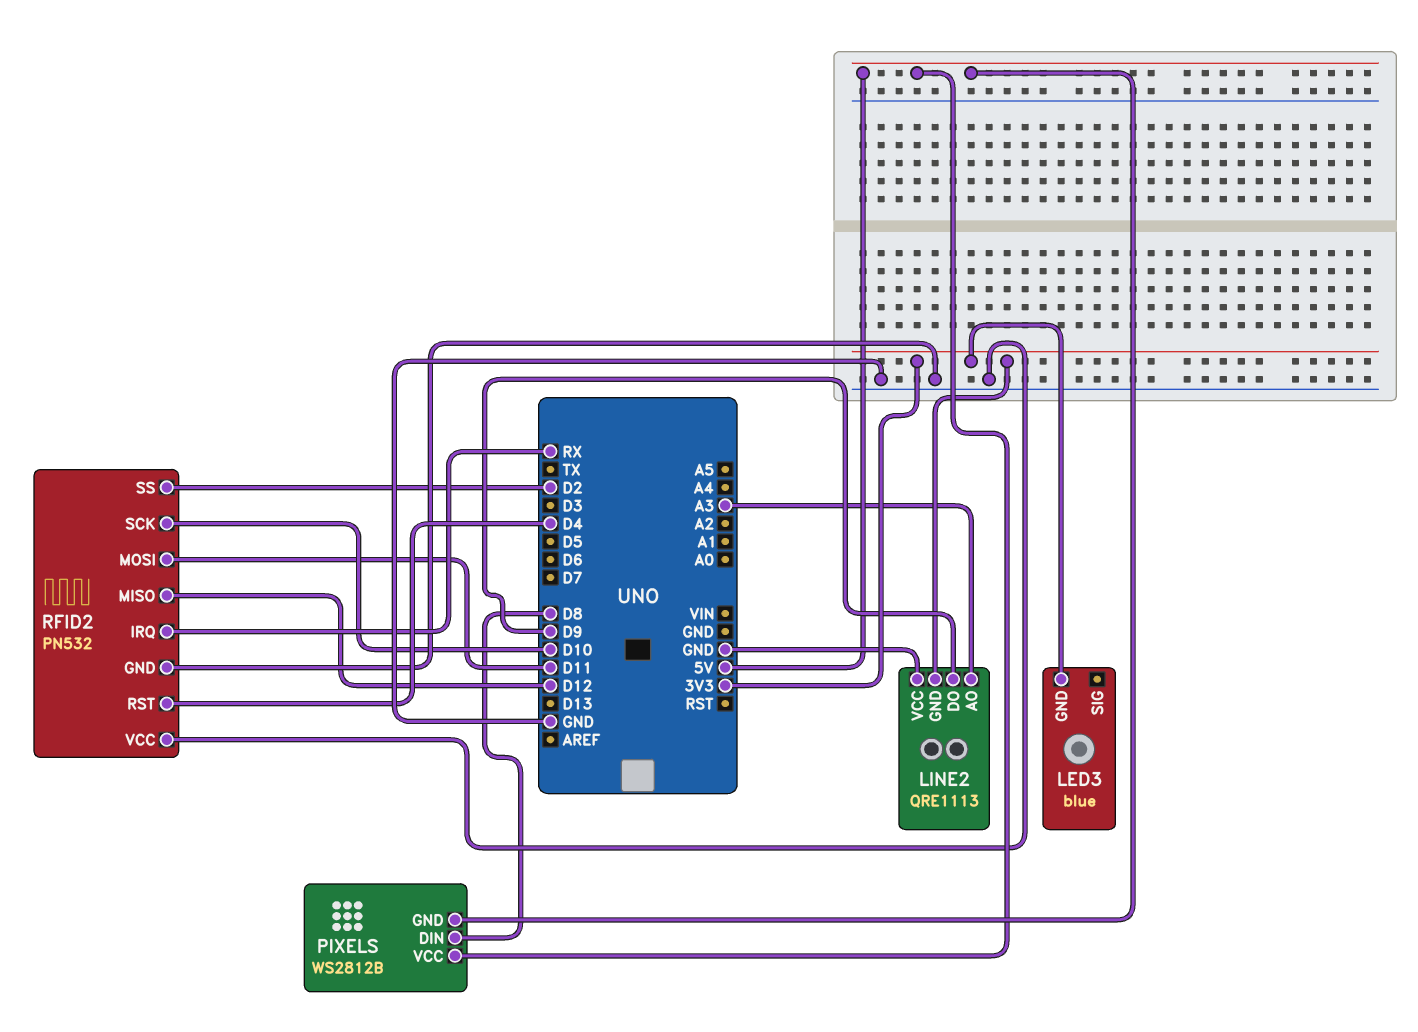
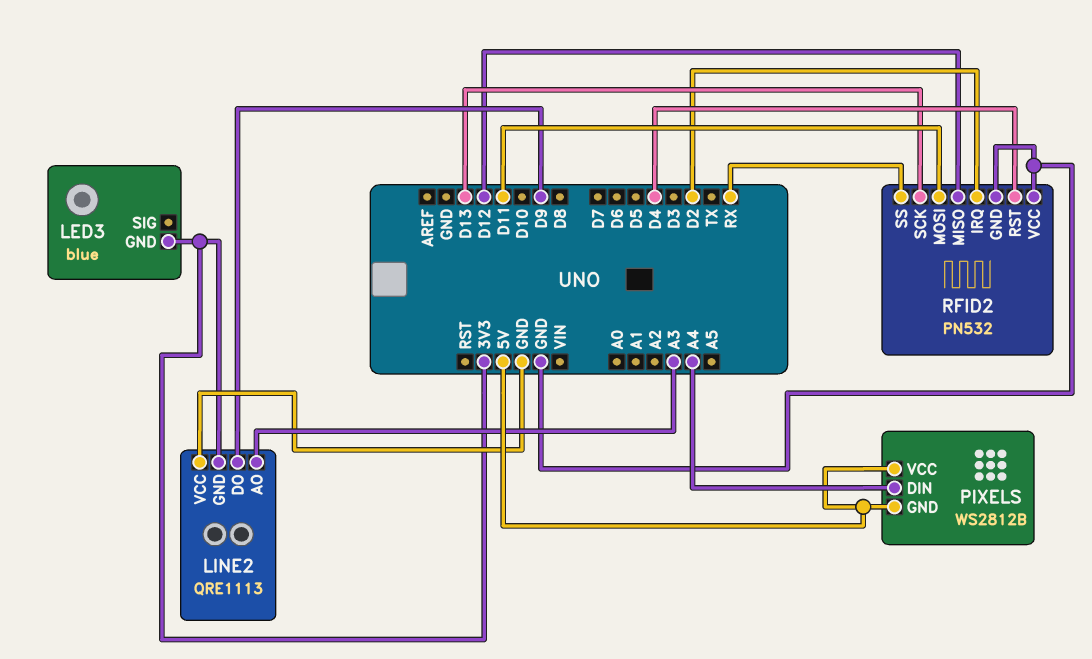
PIXELS pin DIN: D8 -> A4
RFID2 pin IRQ: RX -> D2
RFID2 pin SCK: D10 -> D13
RFID2 pin SS: D2 -> RX

